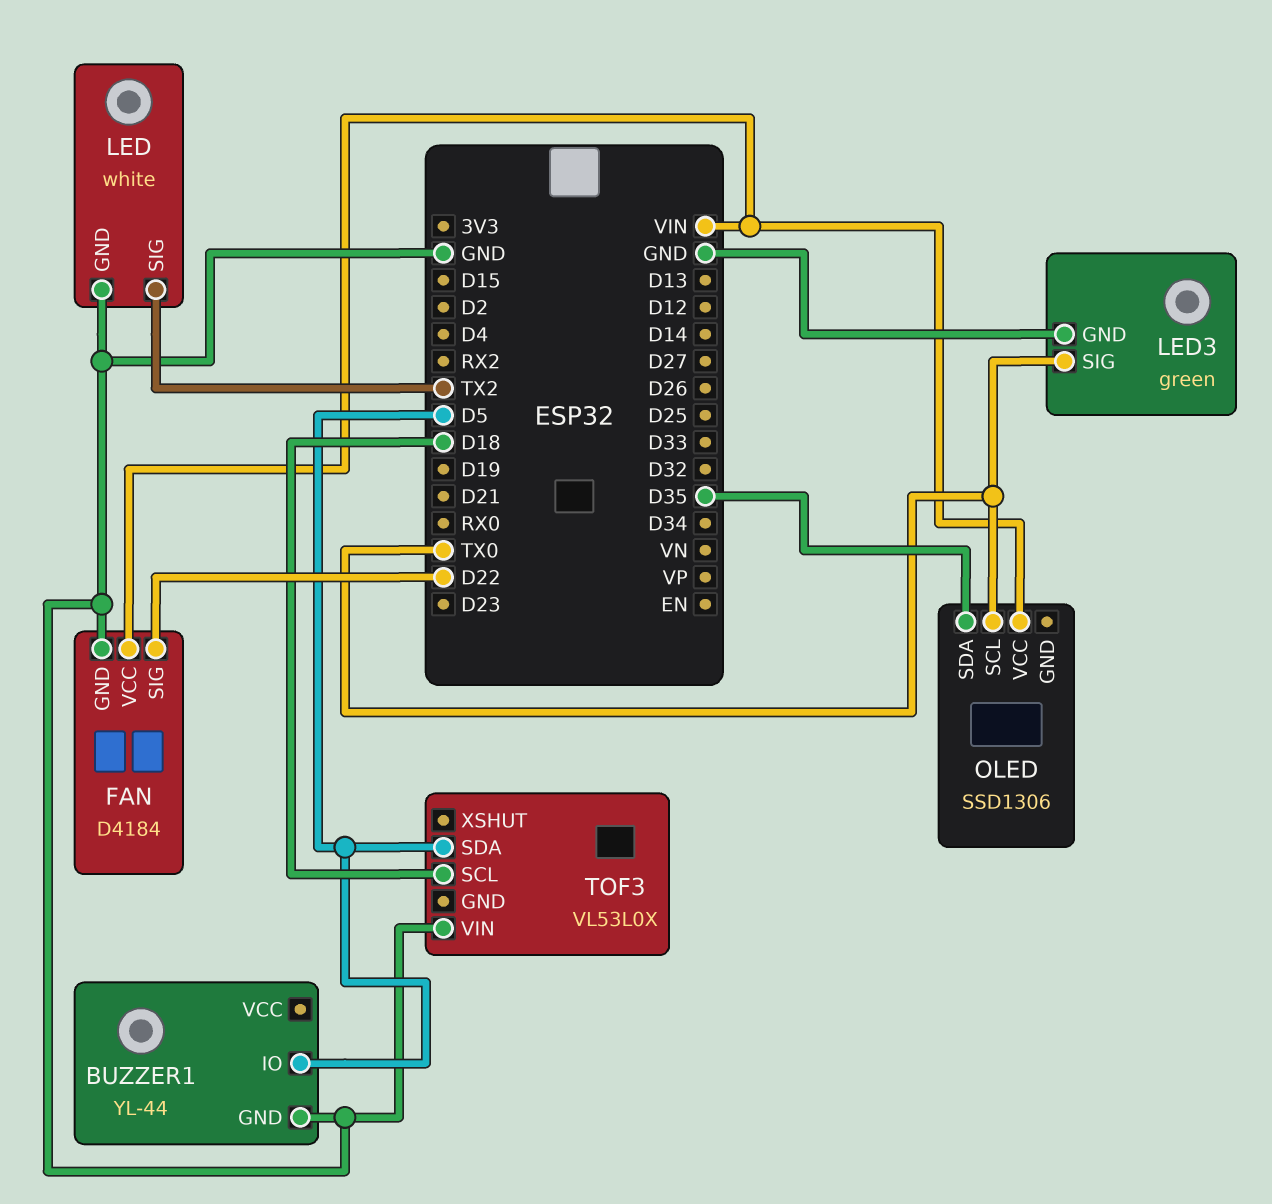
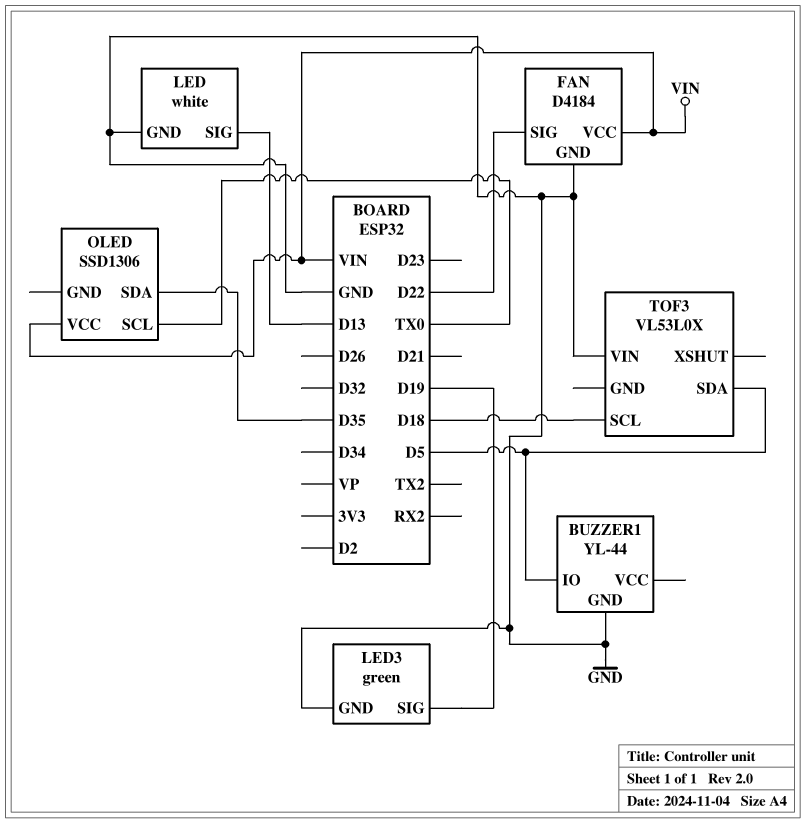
LED pin SIG: TX2 -> D13
LED3 pin SIG: TX0 -> D19

